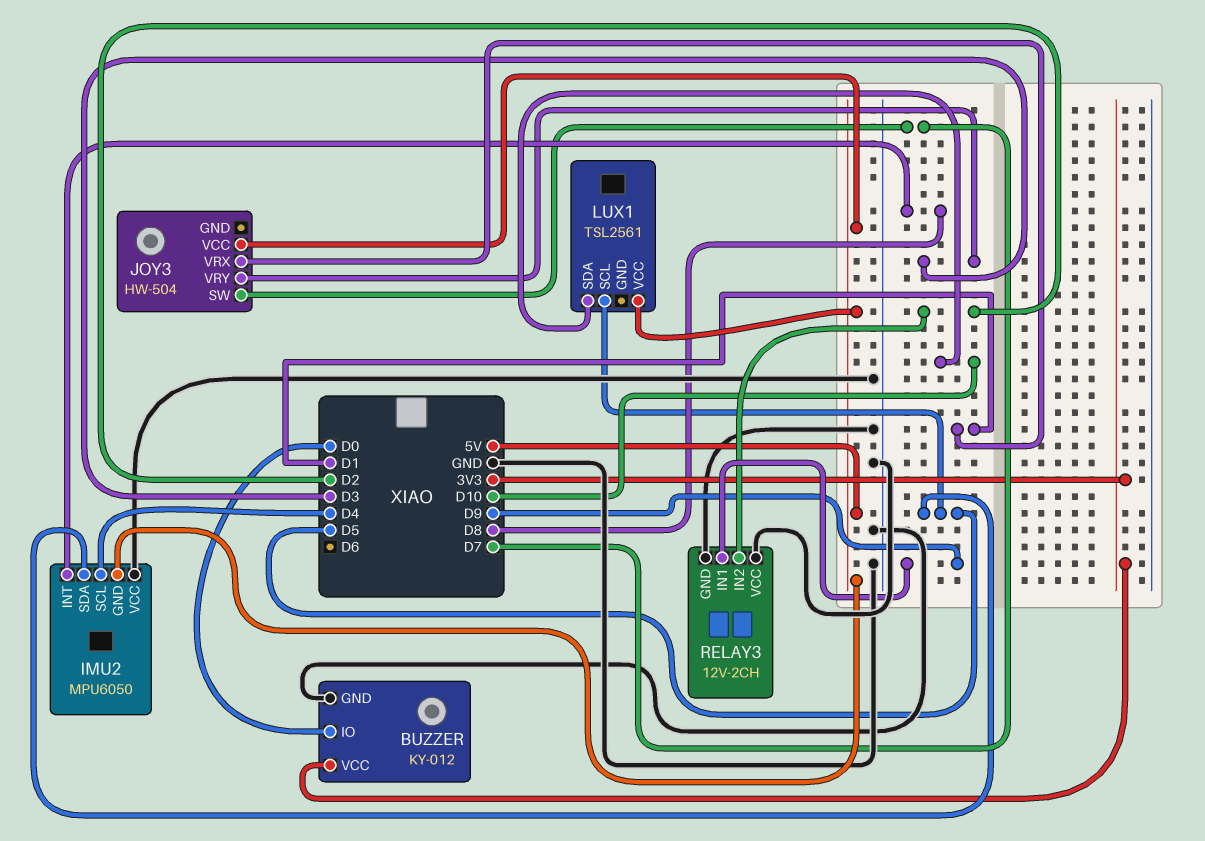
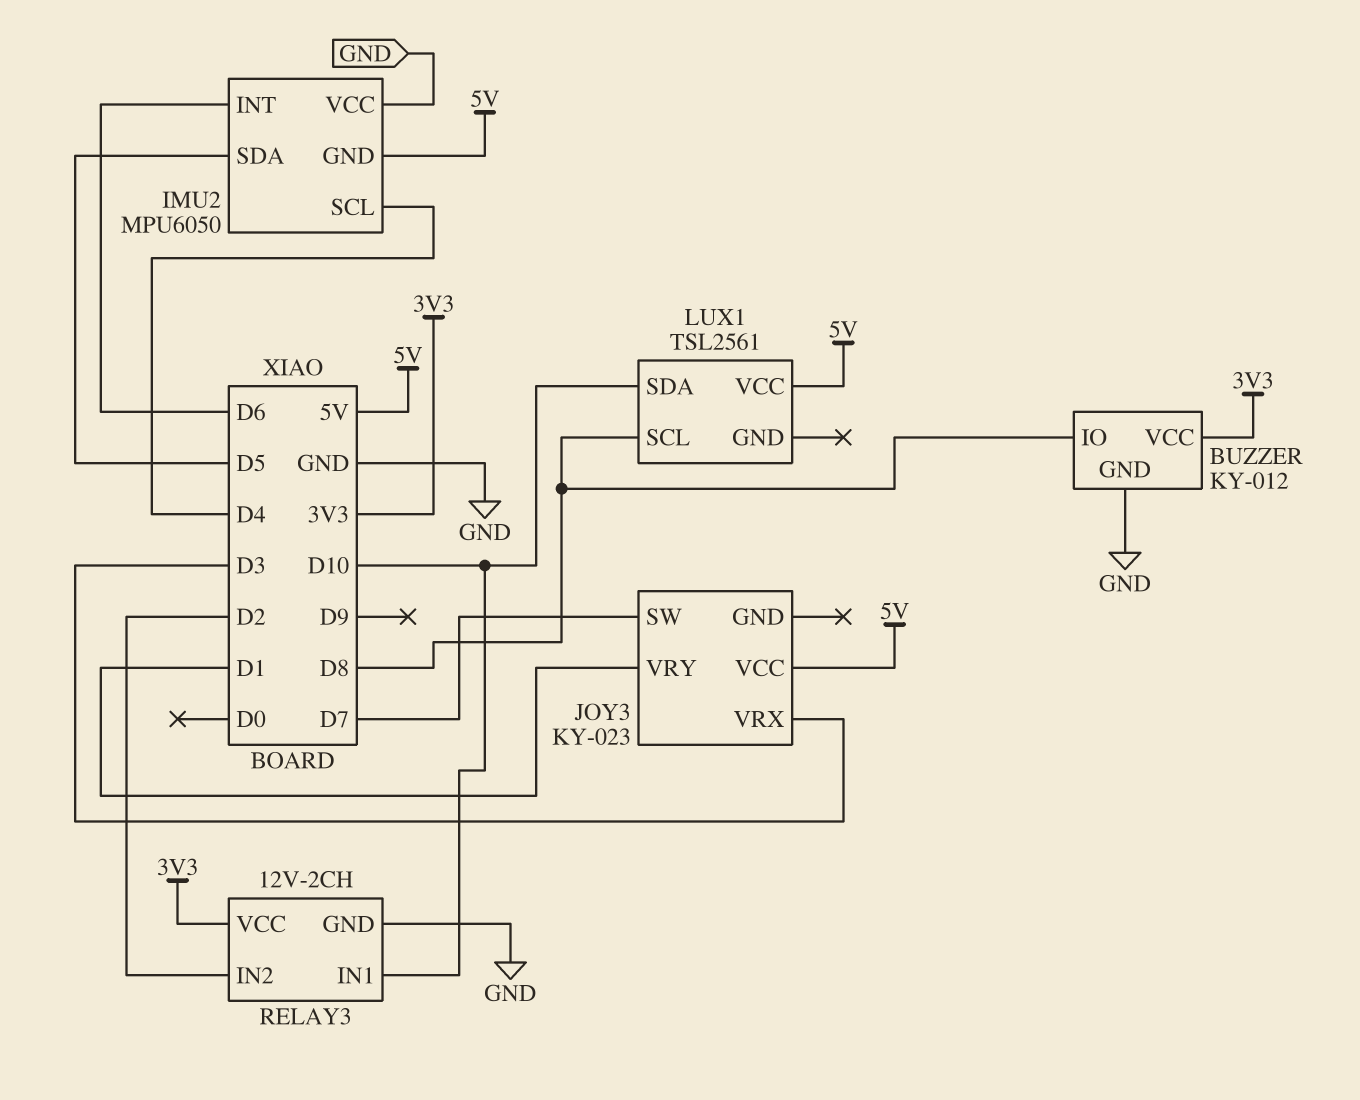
BUZZER pin IO: D0 -> D8
IMU2 pin INT: D8 -> D6
JOY3: HW-504 -> KY-023
JOY3 pin VRX: D1 -> D3
JOY3 pin VRY: D3 -> D1
LUX1 pin SCL: D5 -> D8
RELAY3 pin IN1: D9 -> D10
RELAY3 pin VCC: GND -> 3V3

